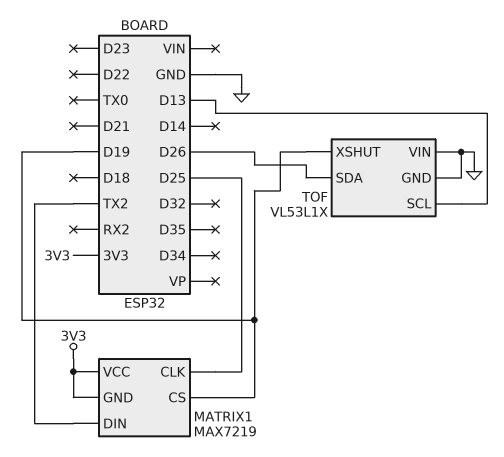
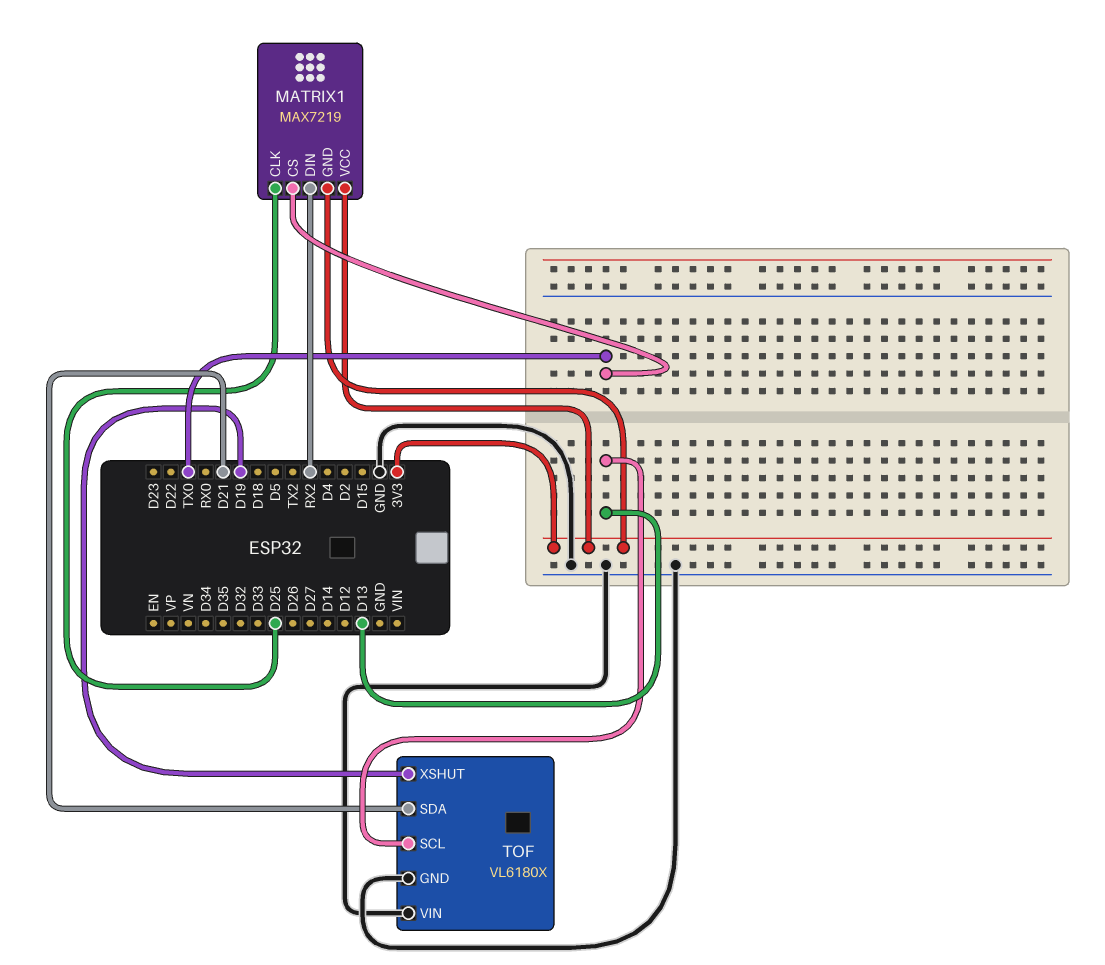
MATRIX1 pin CS: D19 -> TX0
MATRIX1 pin DIN: TX2 -> RX2
TOF: VL53L1X -> VL6180X
TOF pin SDA: D26 -> D21

